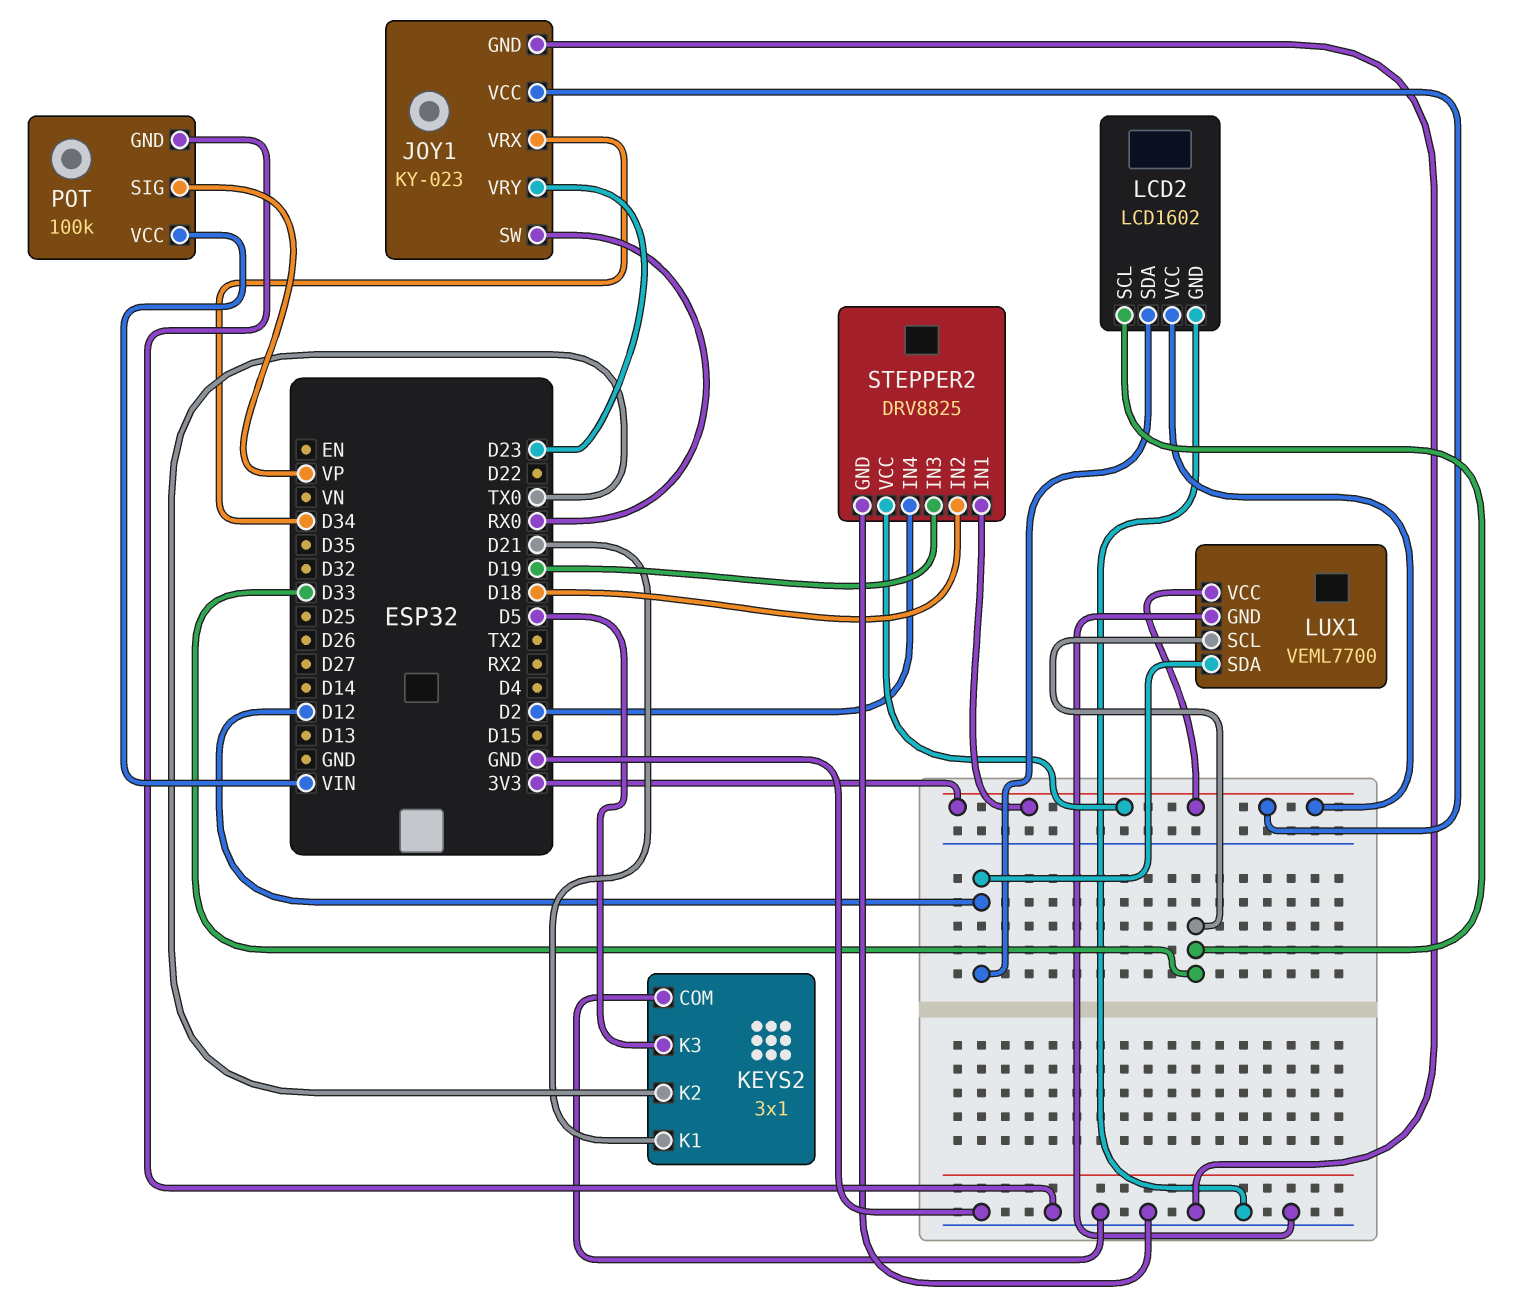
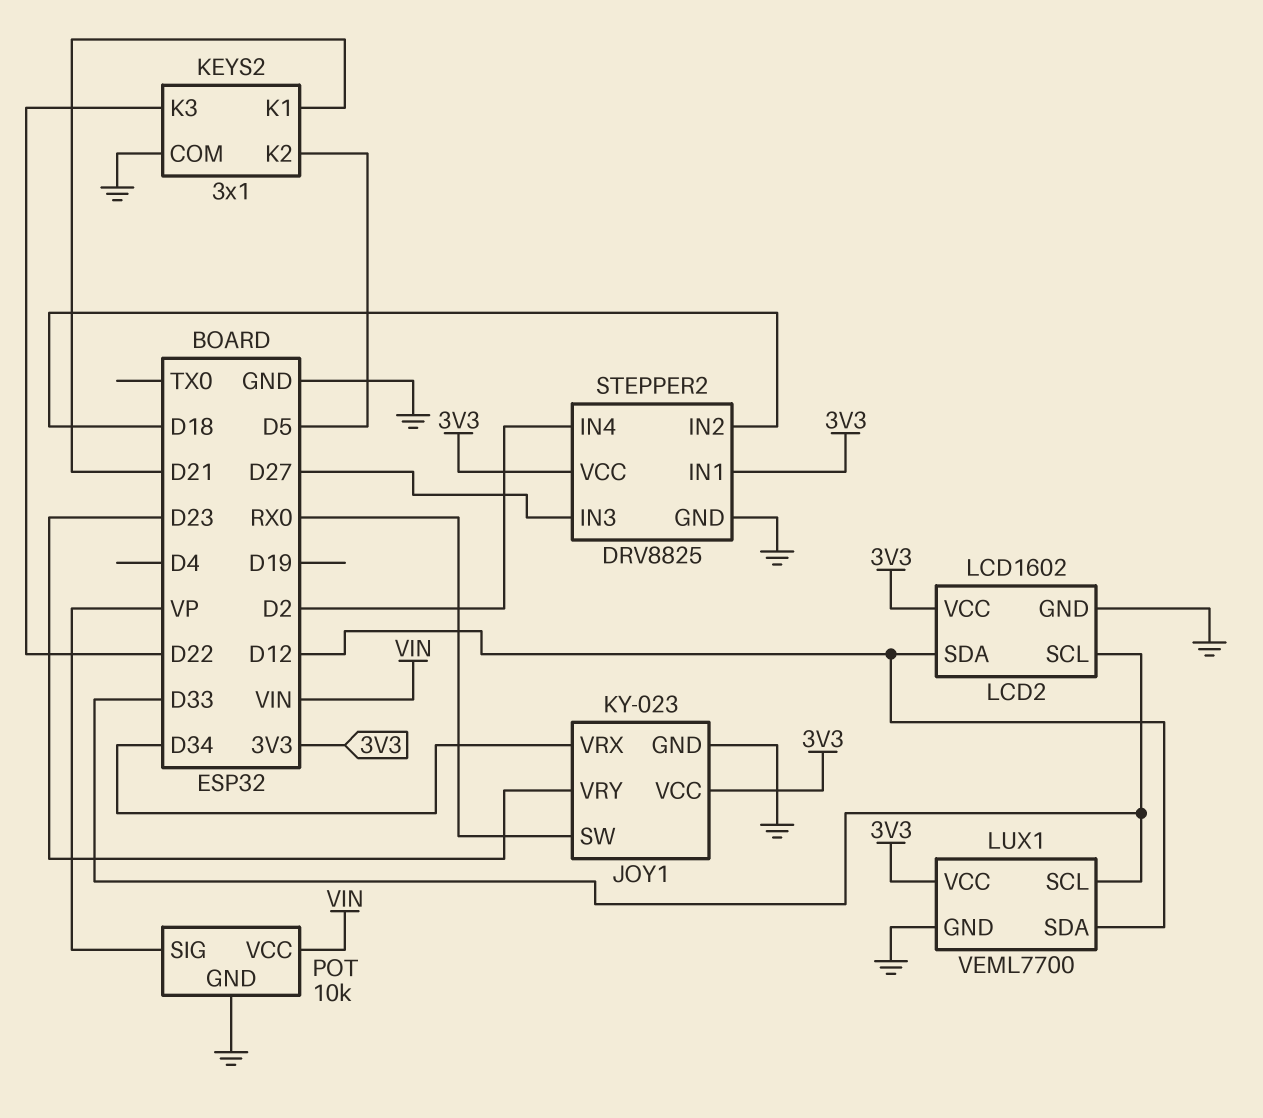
KEYS2 pin K2: TX0 -> D5
KEYS2 pin K3: D5 -> D22
POT: 100k -> 10k
STEPPER2 pin IN3: D19 -> D27

